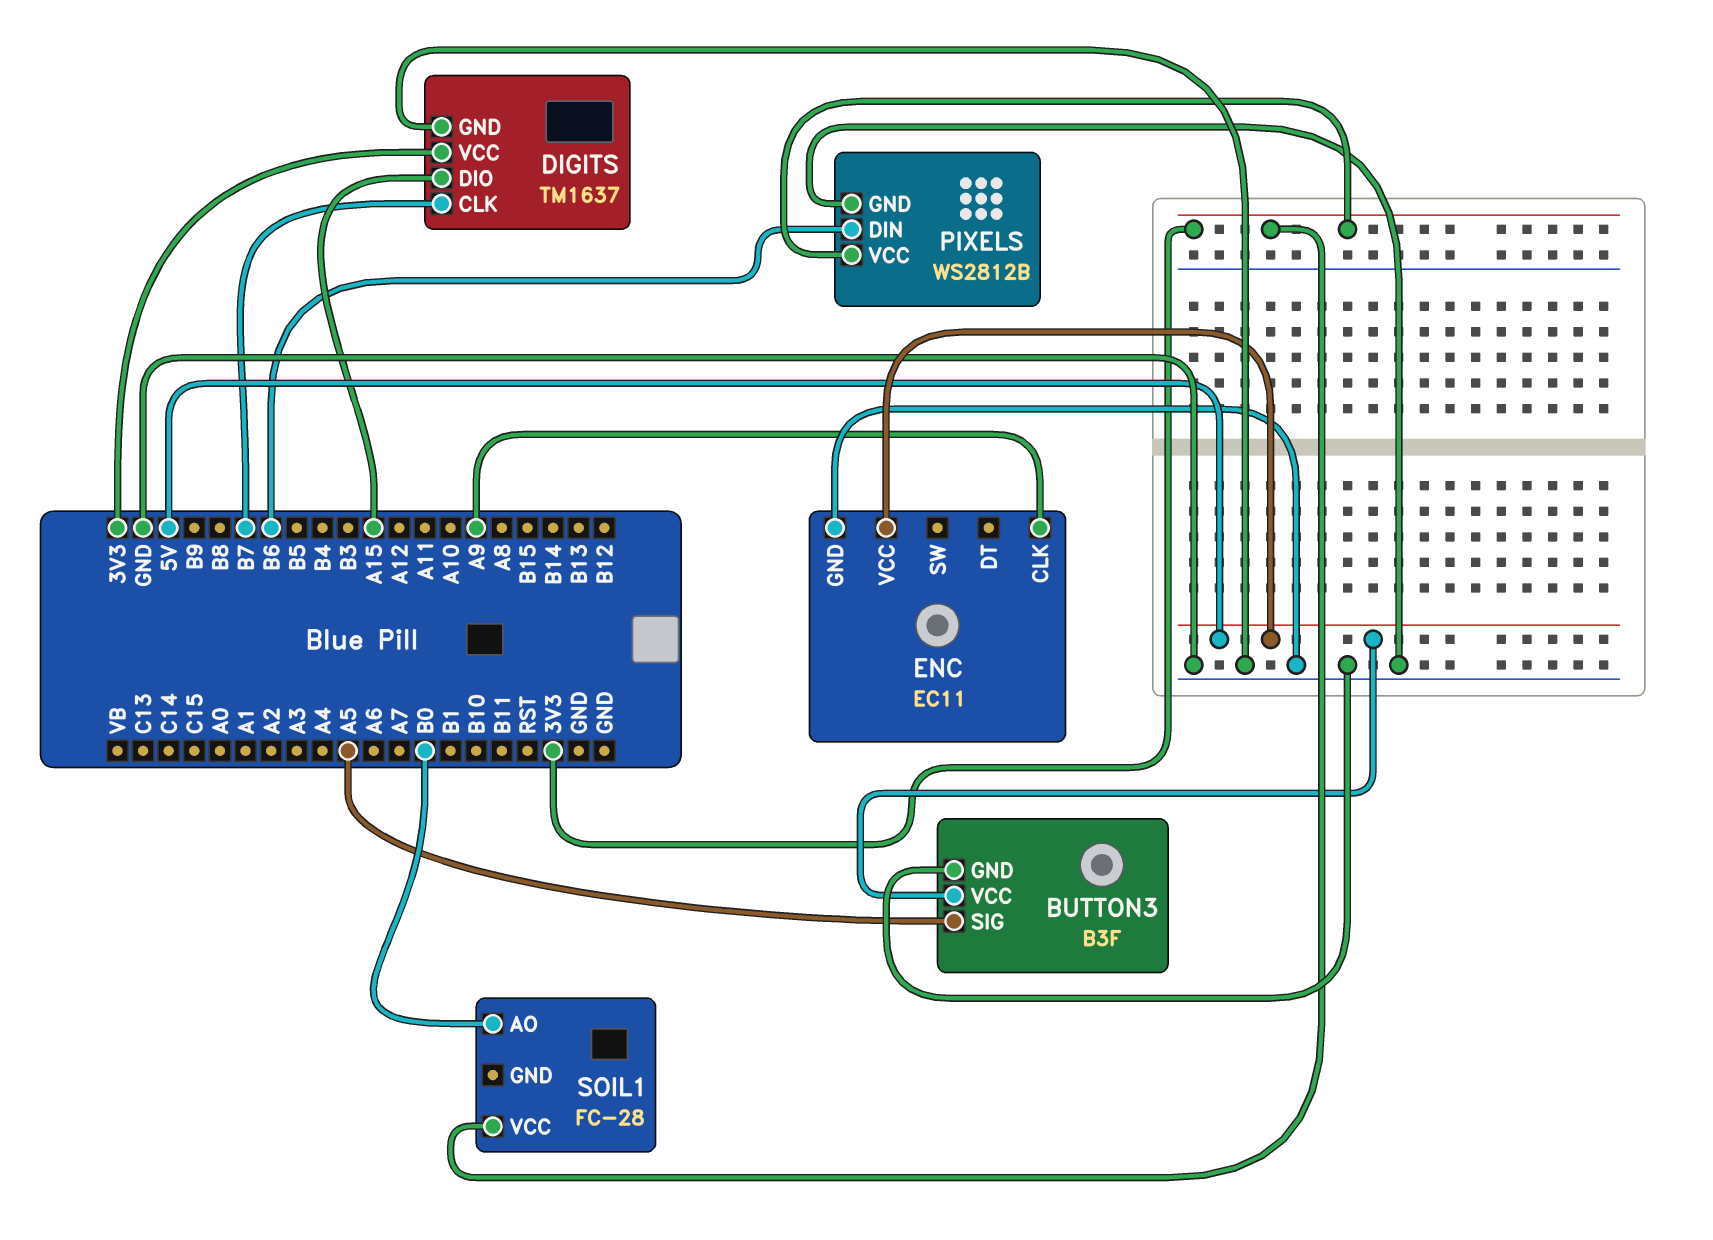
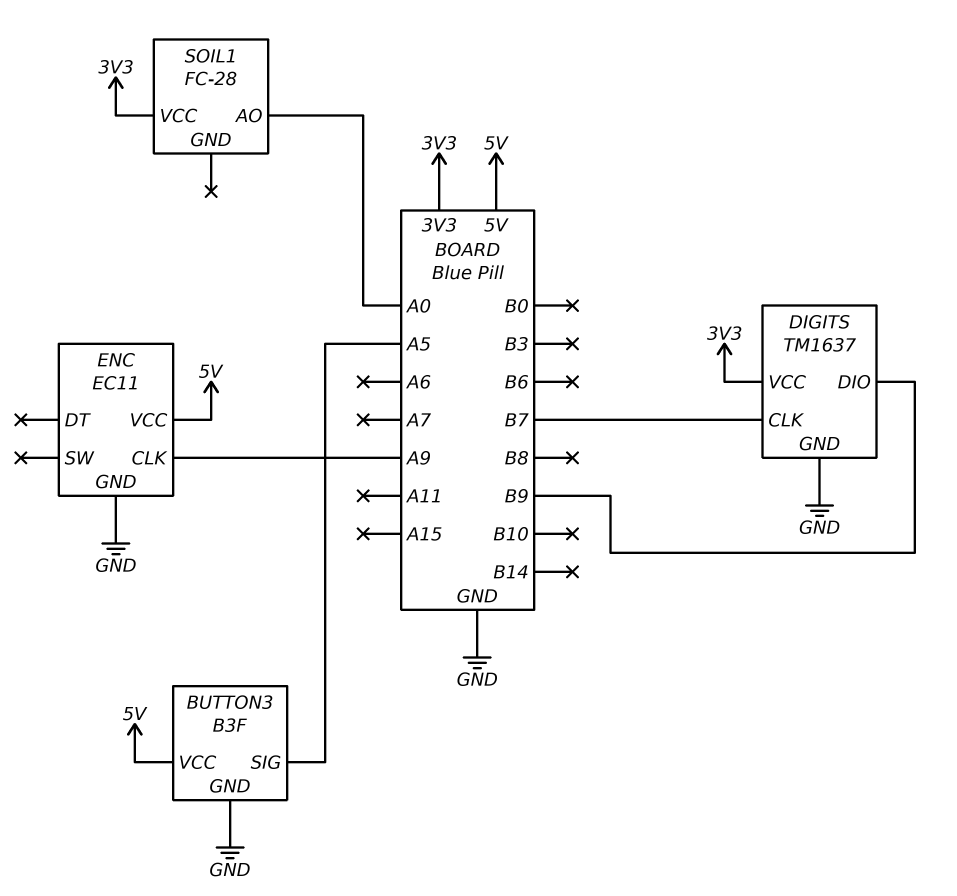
DIGITS pin DIO: A15 -> B9
PIXELS: WS2812B -> none
PIXELS pin DIN: B6 -> none
PIXELS pin GND: GND -> none
PIXELS pin VCC: 3V3 -> none
SOIL1 pin AO: B0 -> A0

